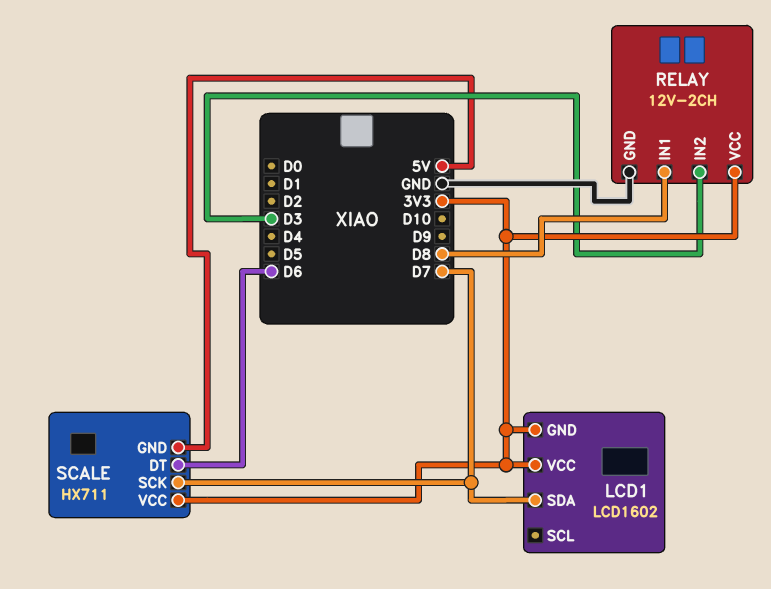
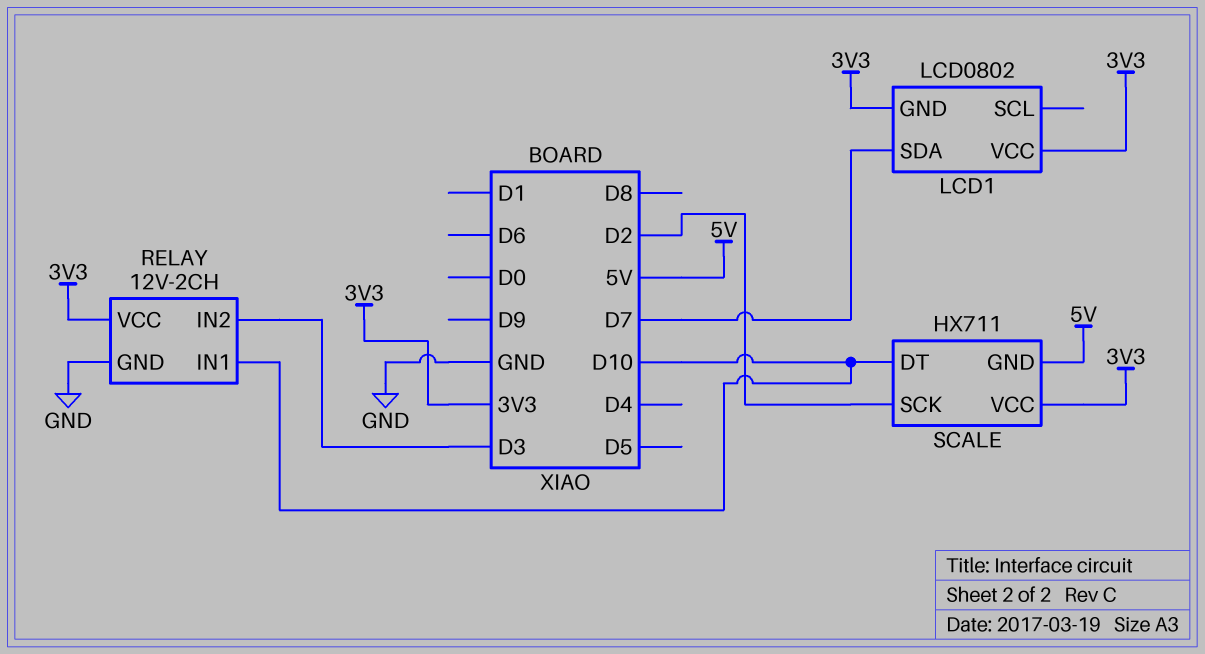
LCD1: LCD1602 -> LCD0802
RELAY pin IN1: D8 -> D10
SCALE pin DT: D6 -> D10
SCALE pin SCK: D7 -> D2

